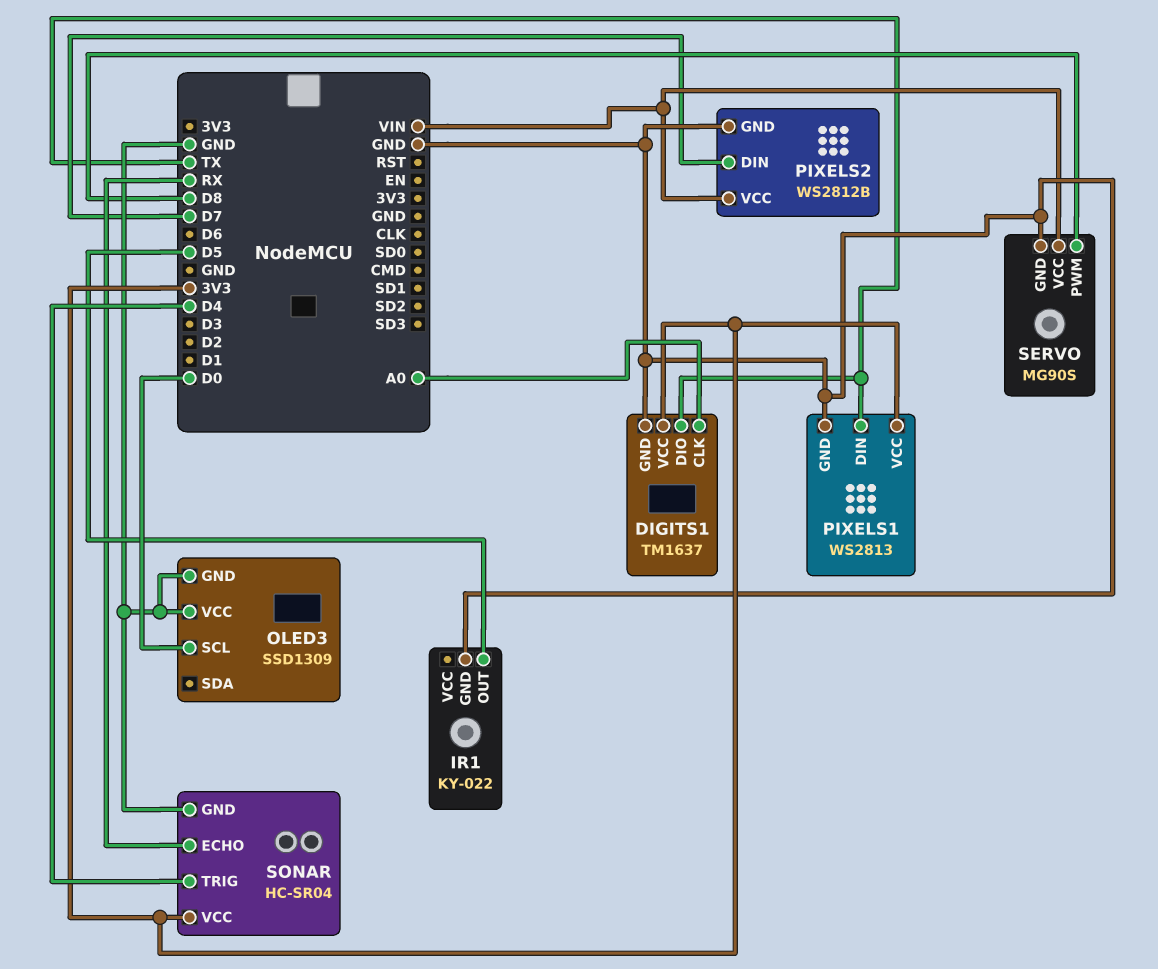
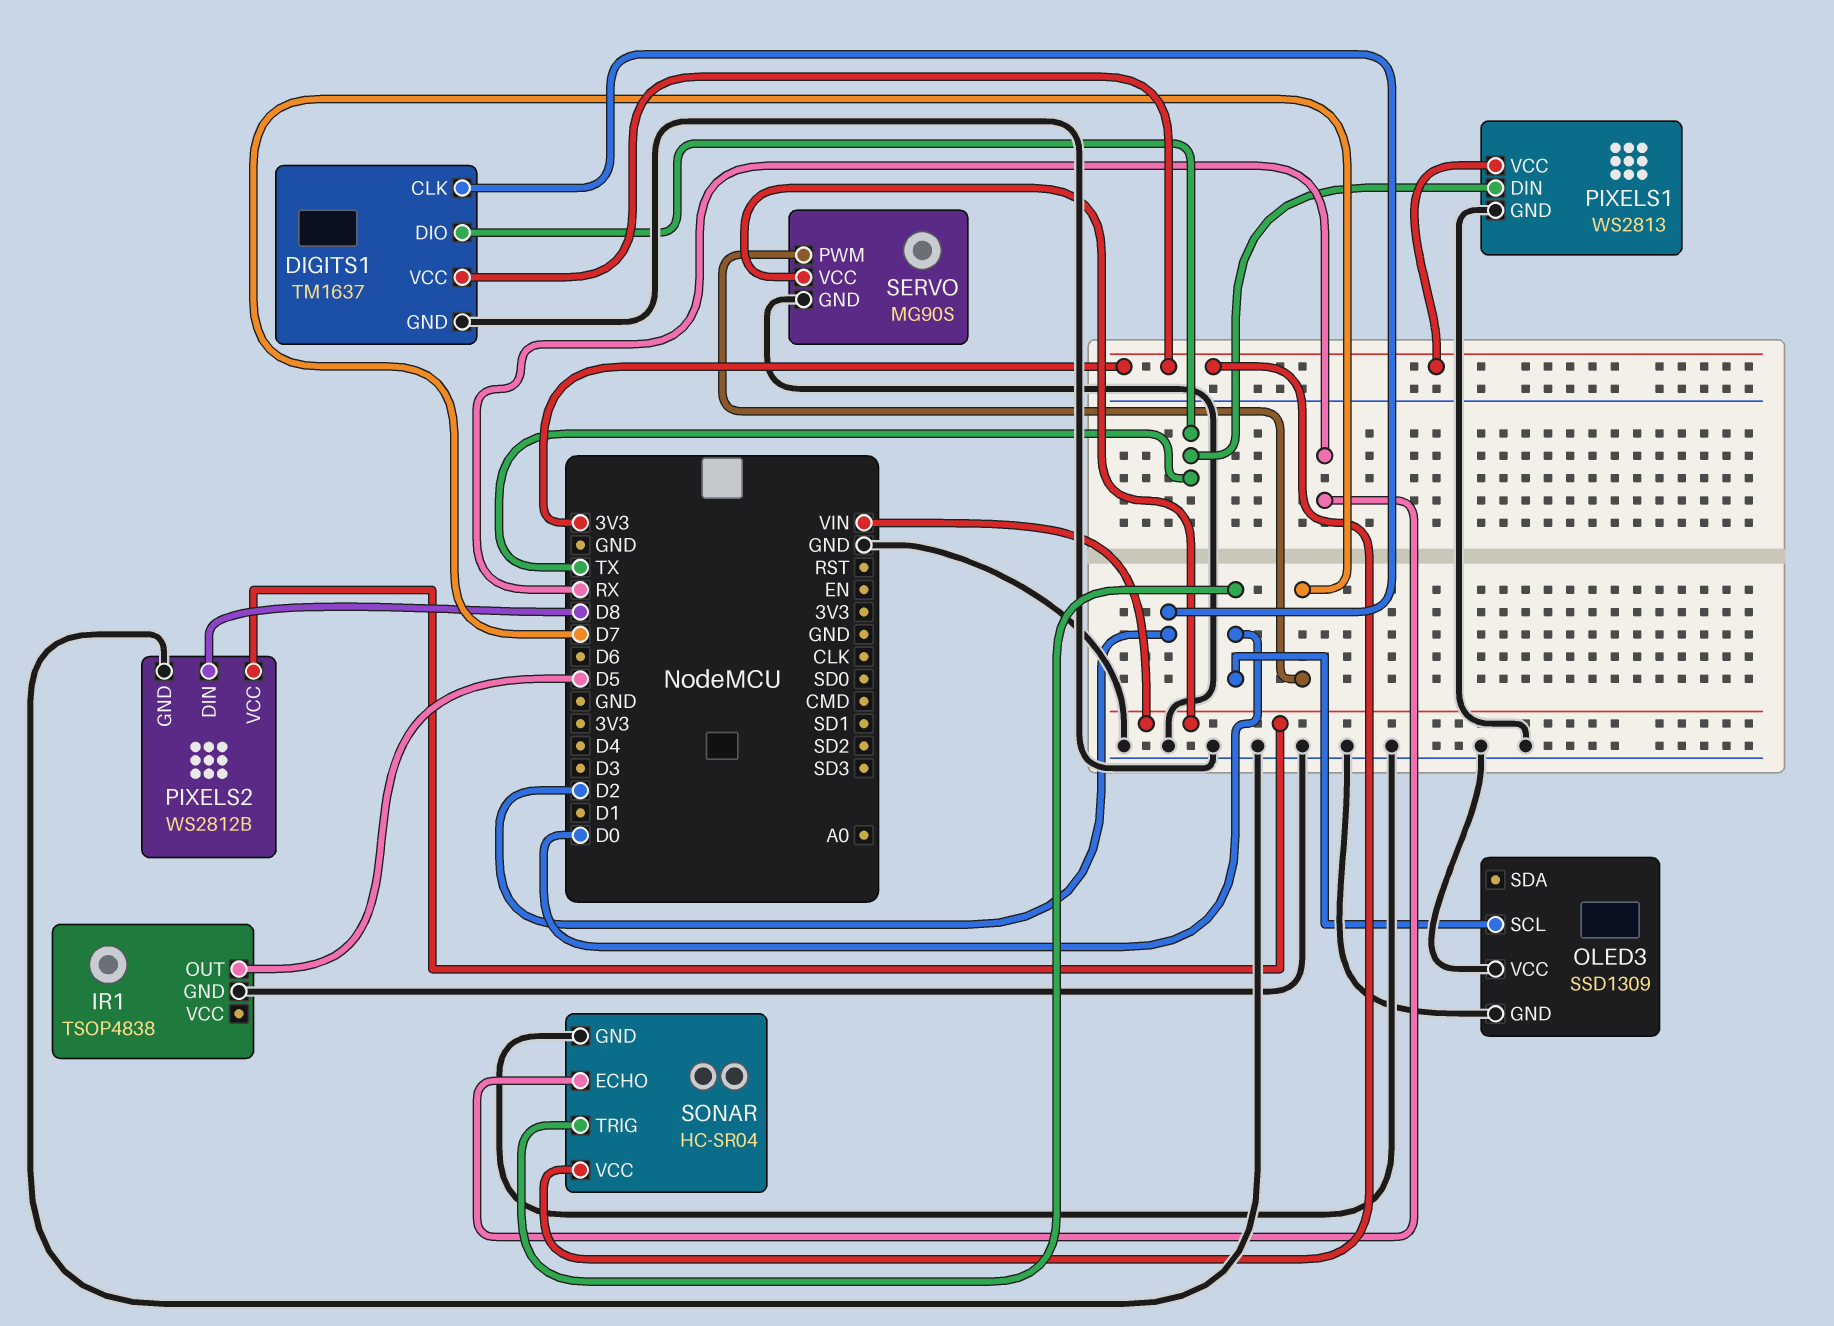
DIGITS1 pin CLK: A0 -> D2
IR1: KY-022 -> TSOP4838
PIXELS2 pin DIN: D7 -> D8
SERVO pin PWM: D8 -> D7
SONAR pin TRIG: D4 -> D0

